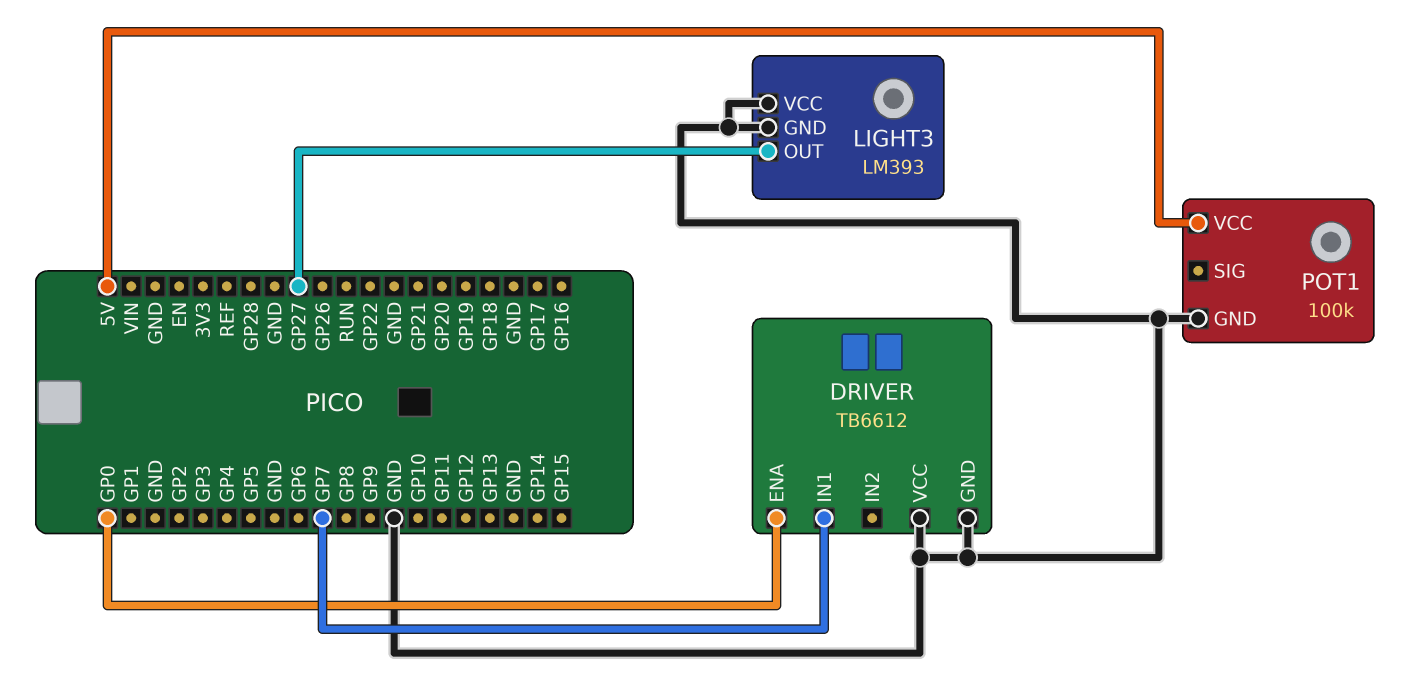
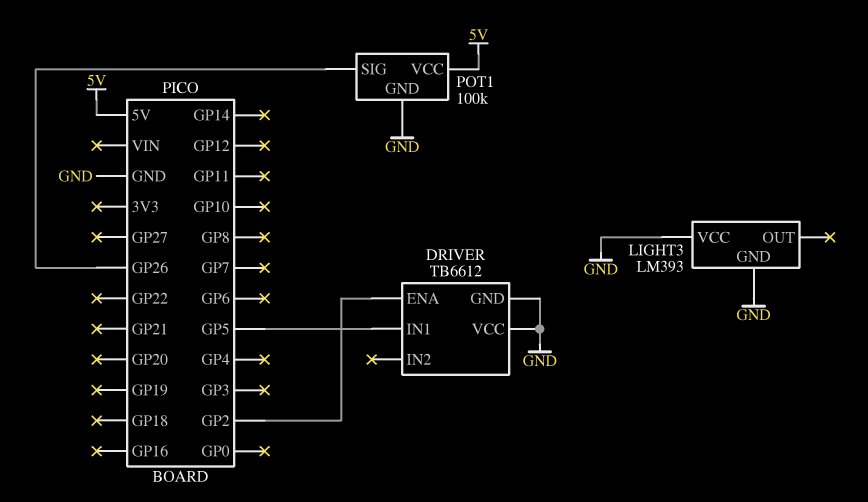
DRIVER pin ENA: GP0 -> GP2
DRIVER pin IN1: GP7 -> GP5
LIGHT3 pin OUT: GP27 -> none
POT1 pin SIG: none -> GP26

